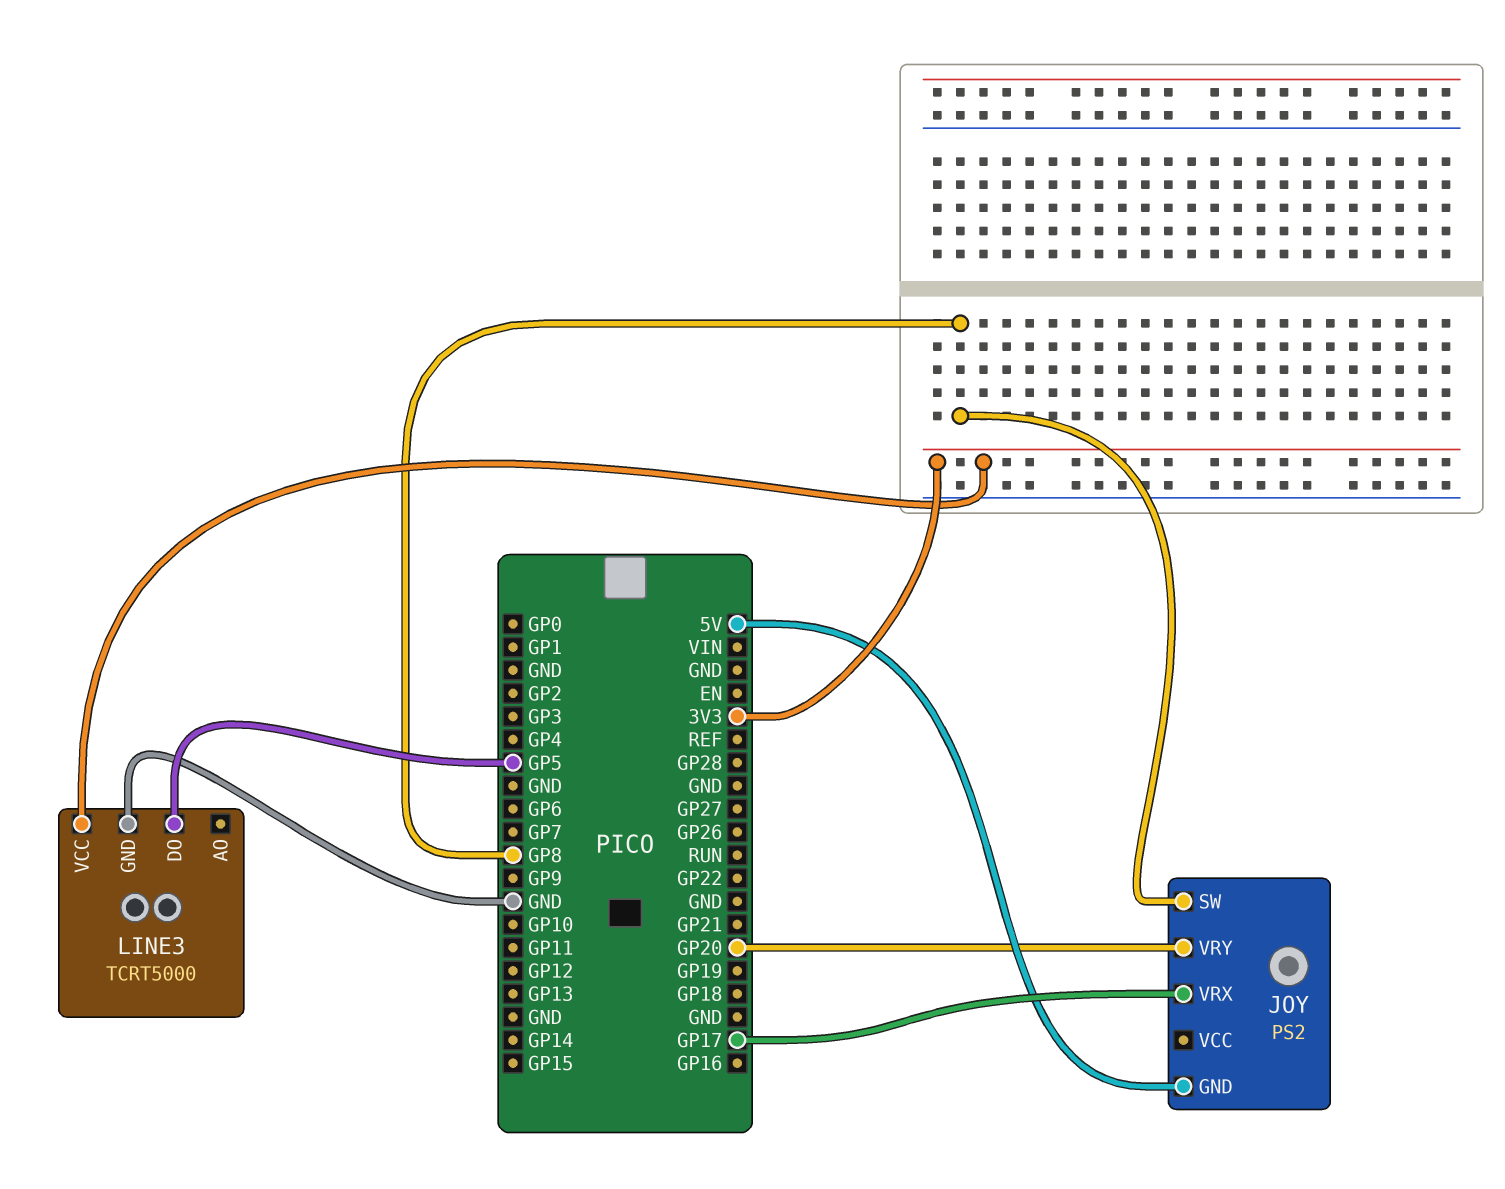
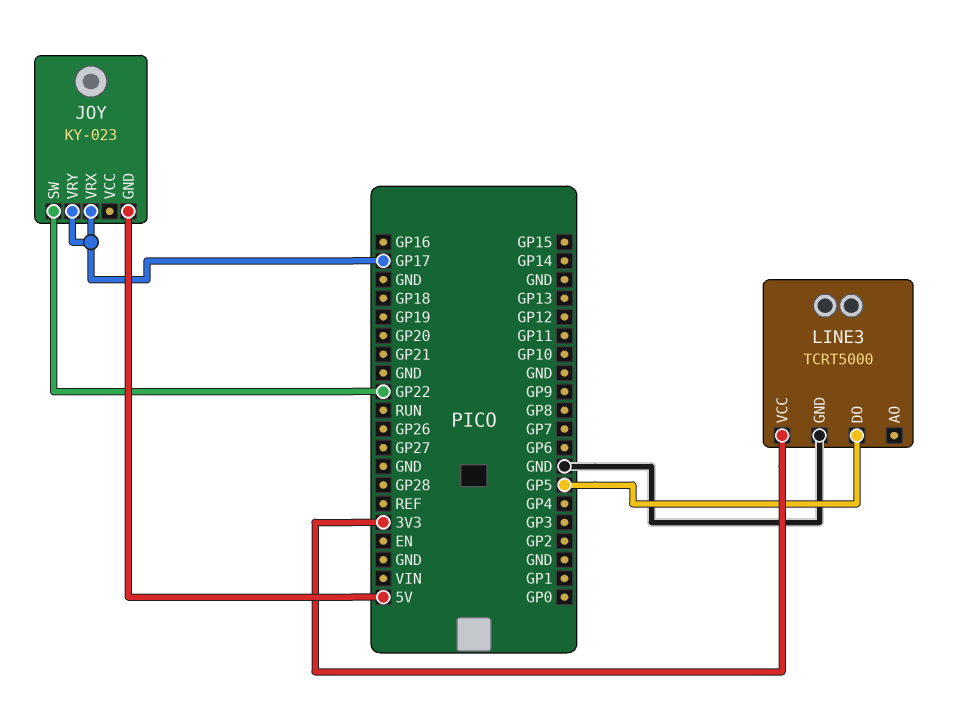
JOY: PS2 -> KY-023
JOY pin SW: GP8 -> GP22
JOY pin VRY: GP20 -> GP17

